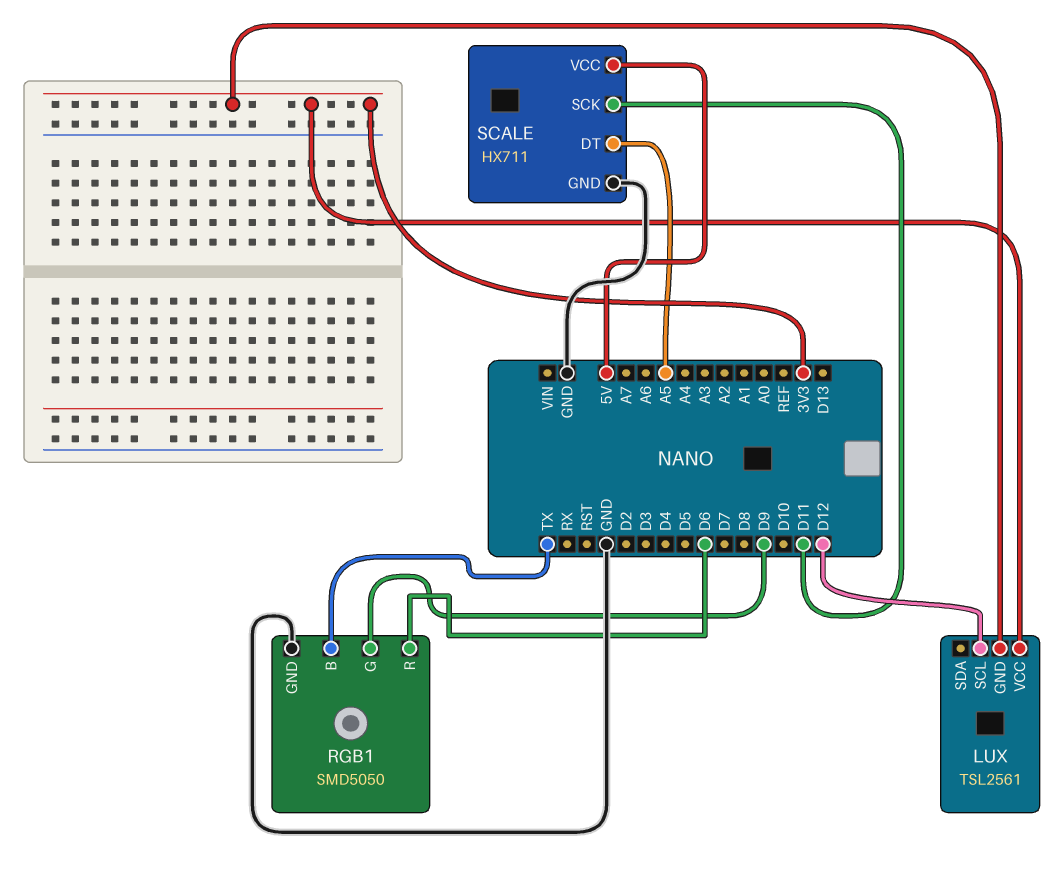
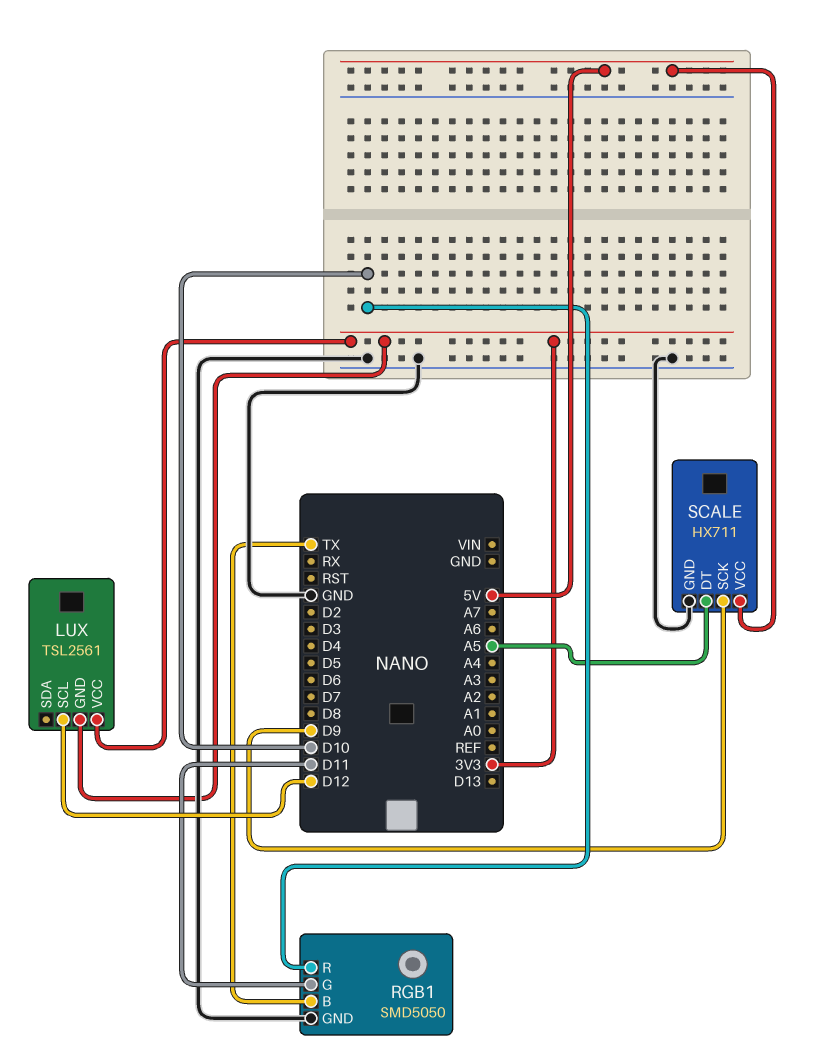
RGB1 pin G: D9 -> D11
RGB1 pin R: D6 -> D10
SCALE pin SCK: D11 -> D9

